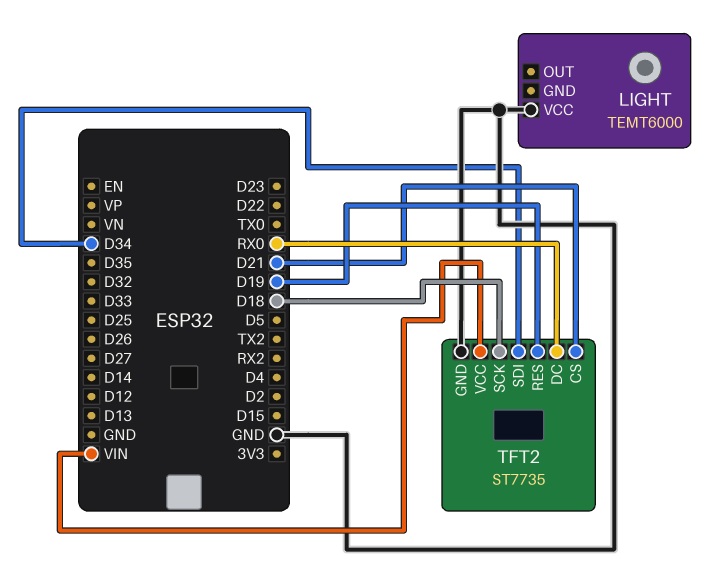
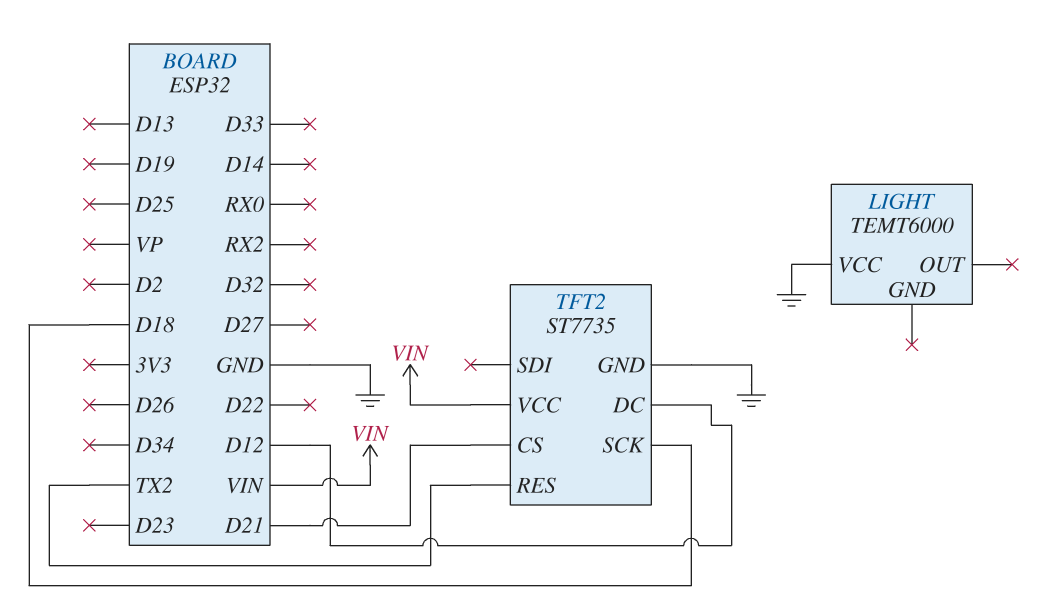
TFT2 pin DC: RX0 -> D12
TFT2 pin RES: D19 -> TX2
TFT2 pin SDI: D34 -> none

